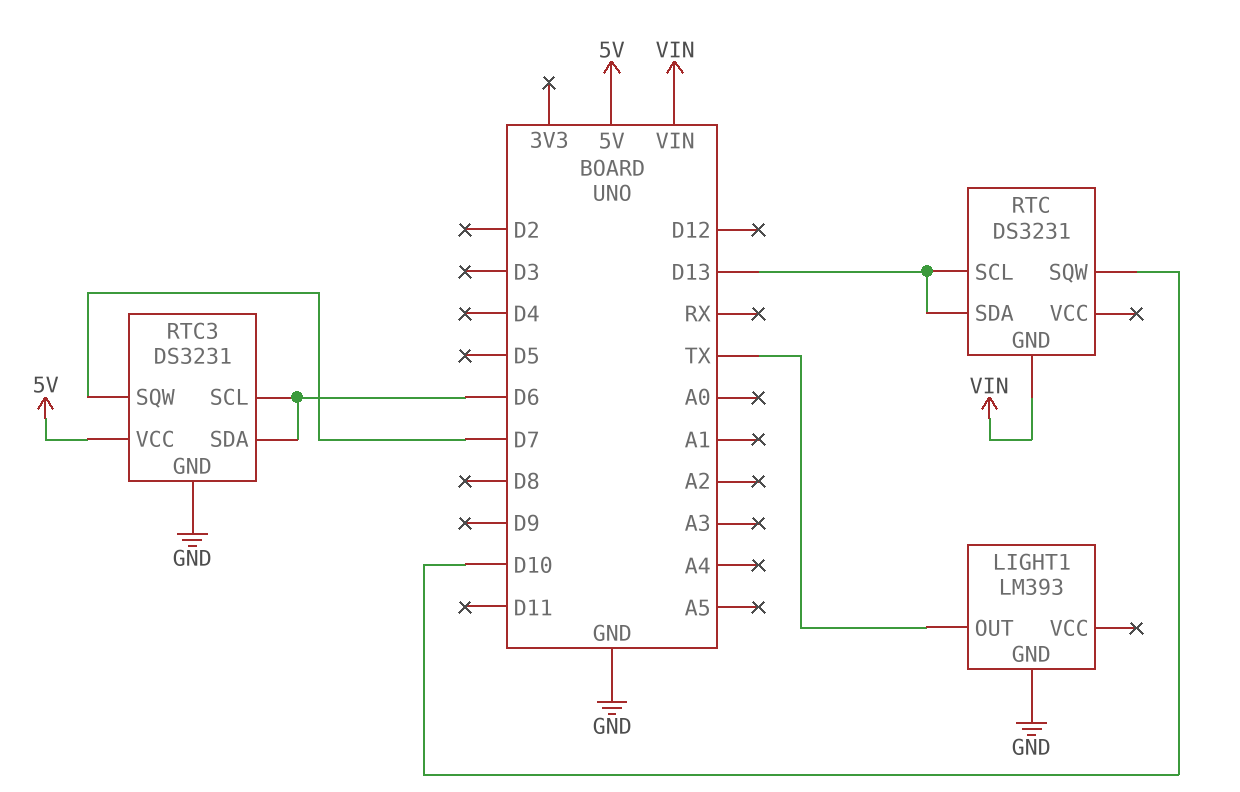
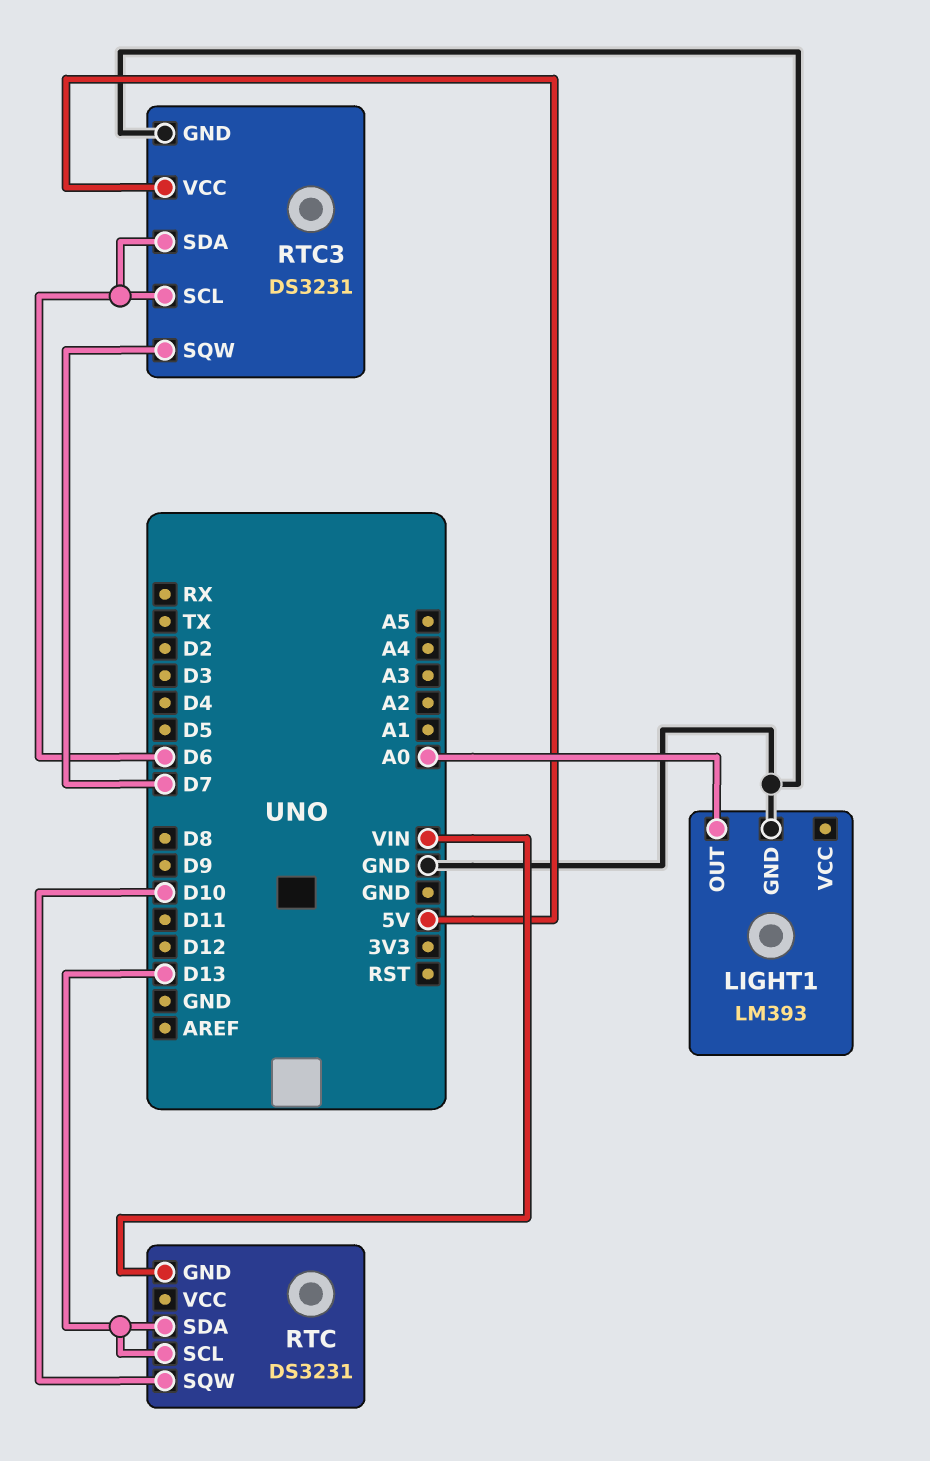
LIGHT1 pin OUT: TX -> A0

